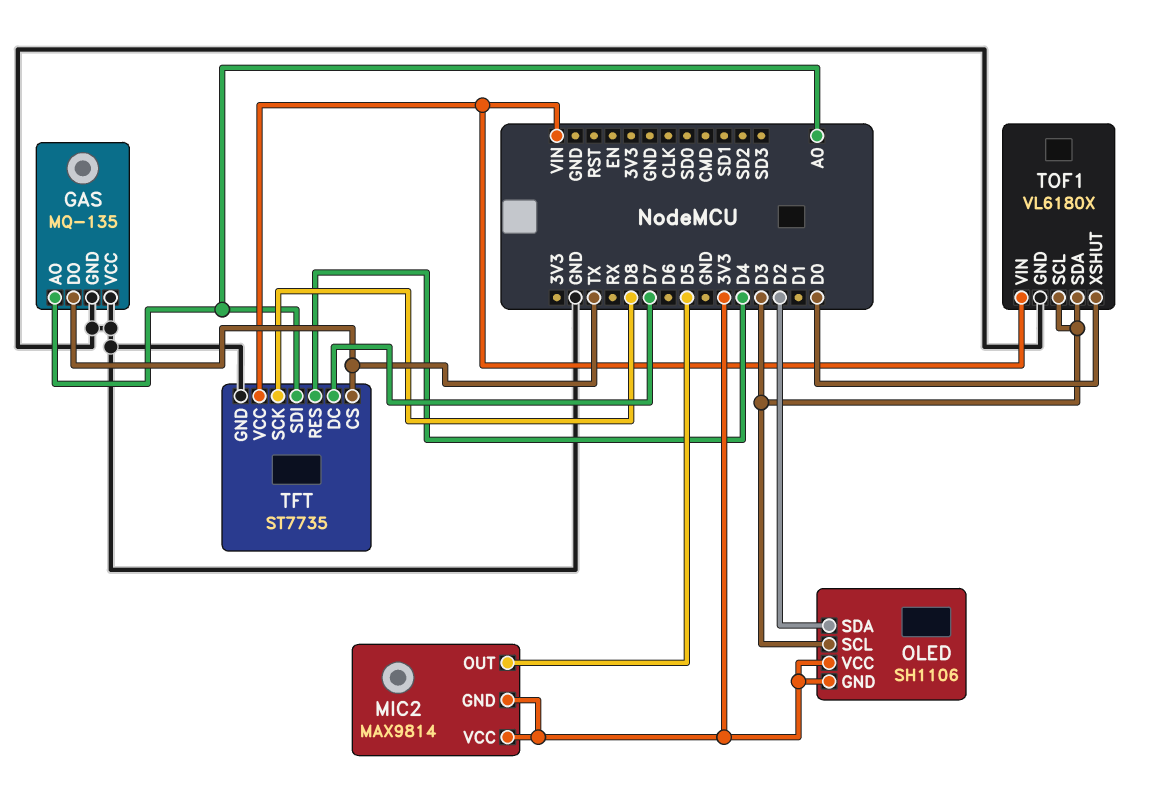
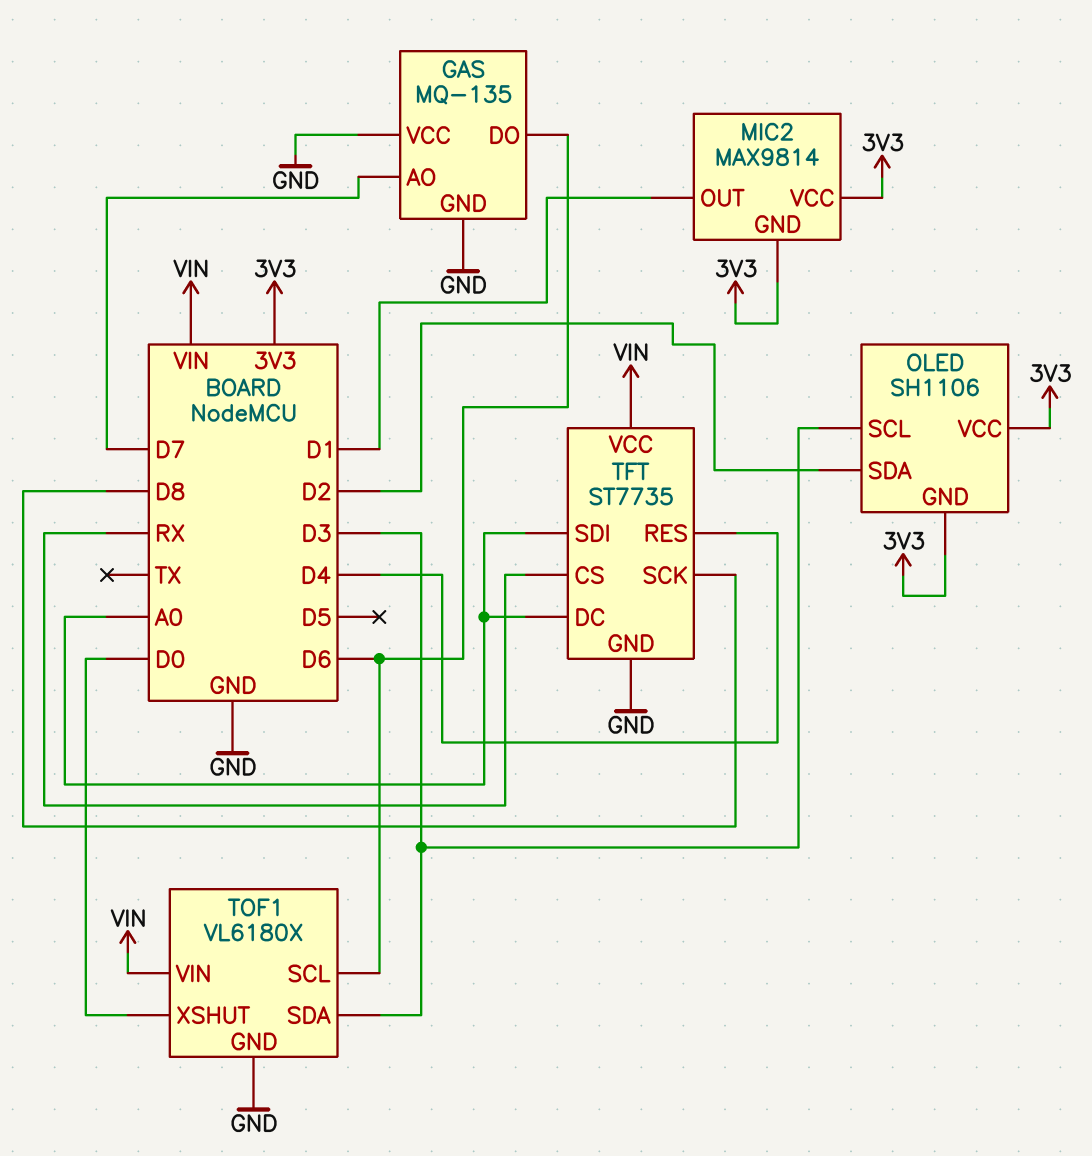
GAS pin AO: A0 -> D7
GAS pin DO: TX -> D6
MIC2 pin OUT: D5 -> D1
TFT pin CS: TX -> RX
TFT pin DC: D7 -> A0
TOF1 pin SCL: D3 -> D6

